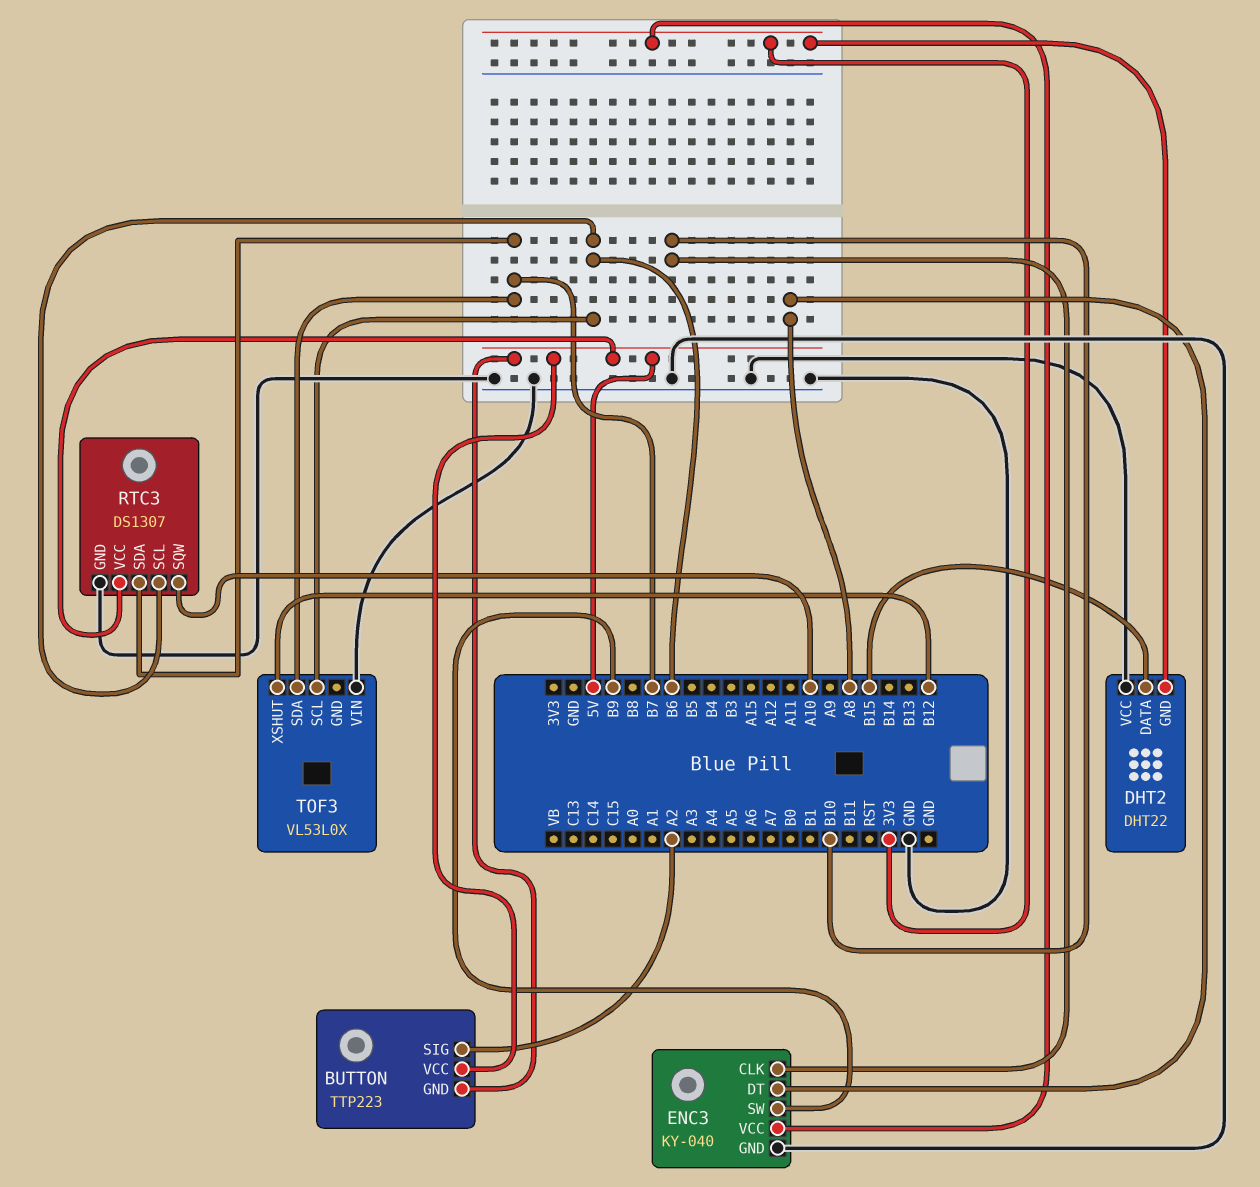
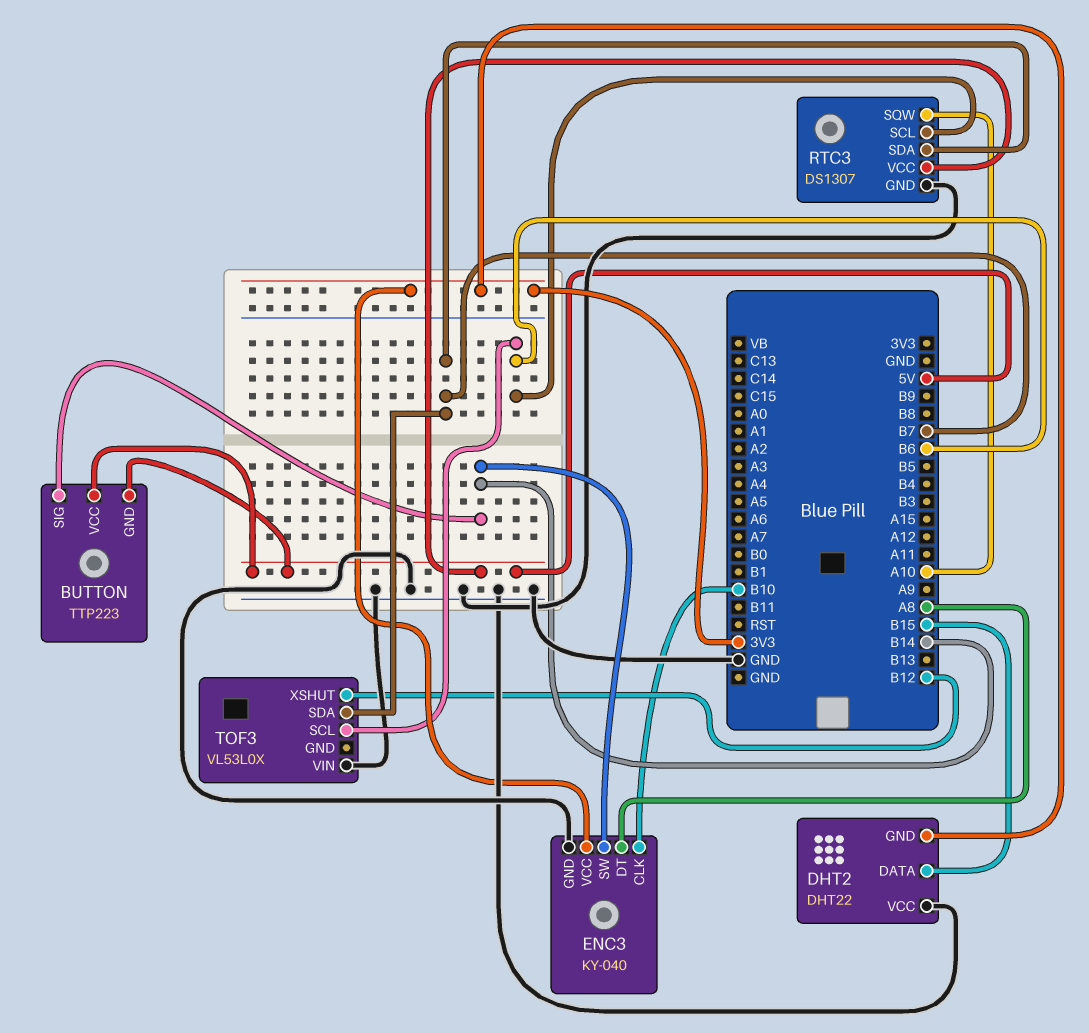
BUTTON pin SIG: A2 -> B14
ENC3 pin SW: B9 -> B14

